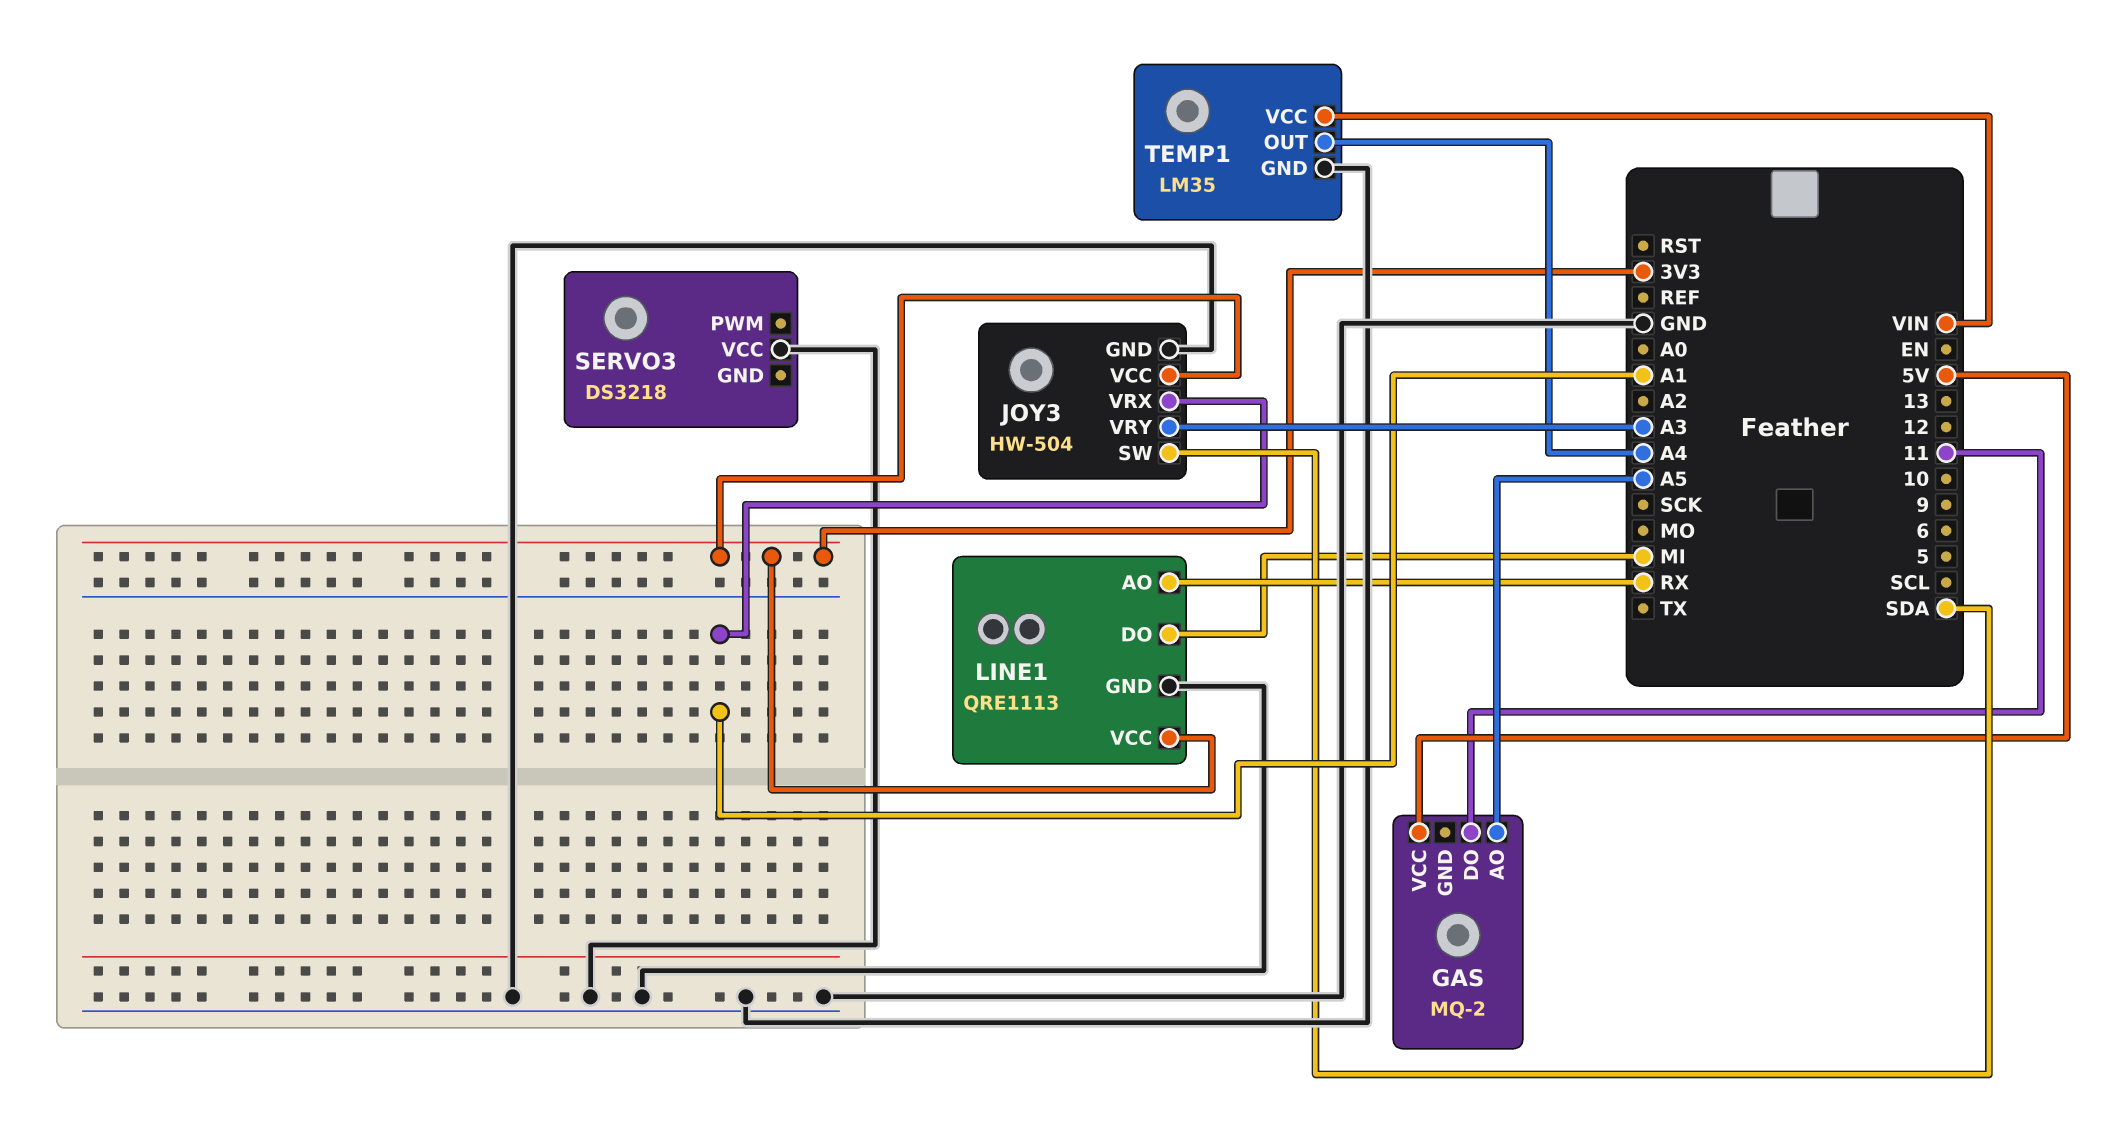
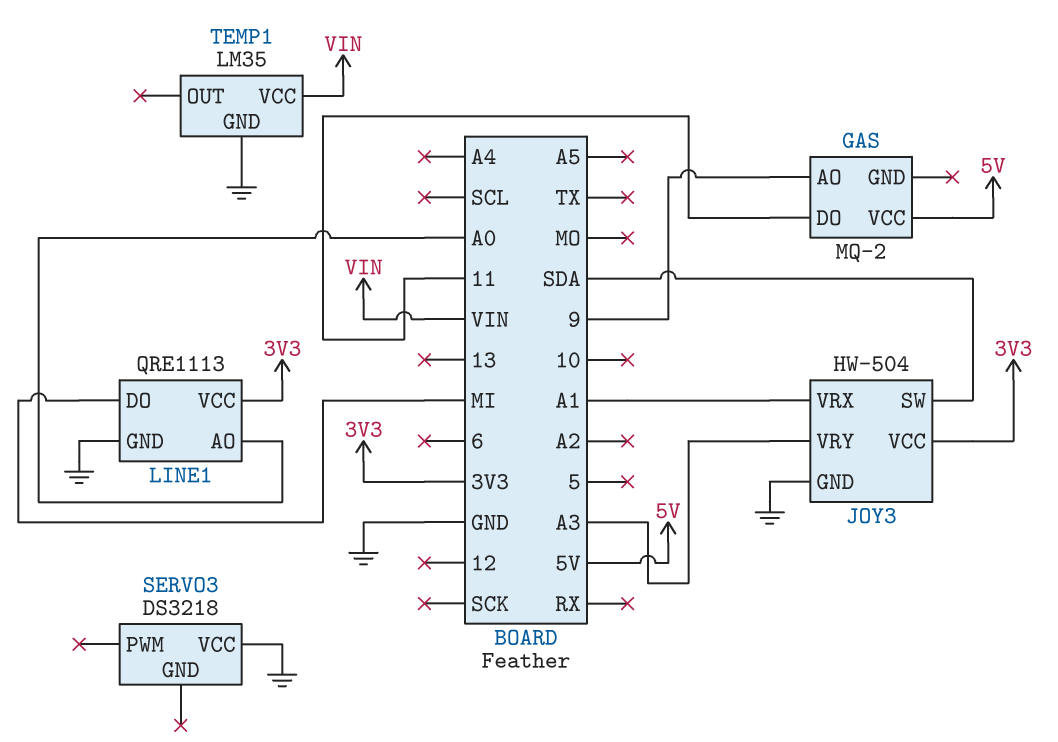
GAS pin AO: A5 -> 9
LINE1 pin AO: RX -> A0
TEMP1 pin OUT: A4 -> none

